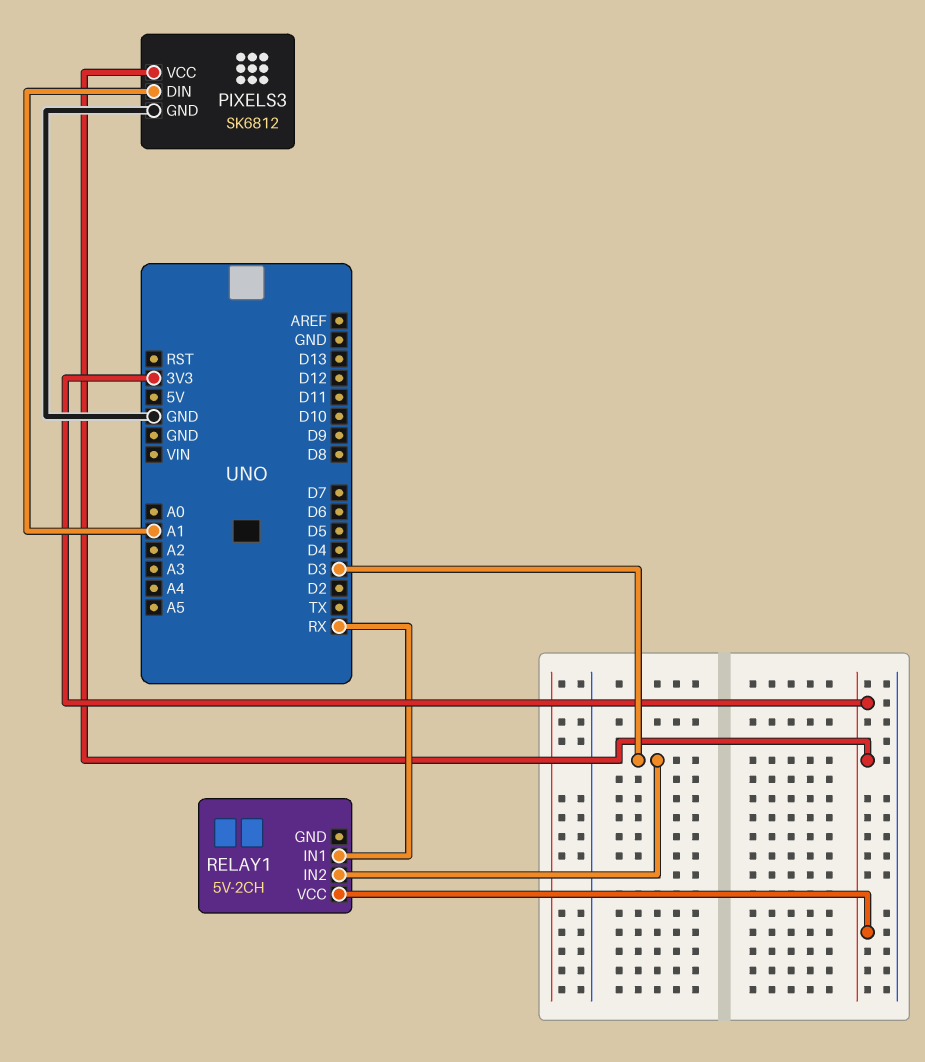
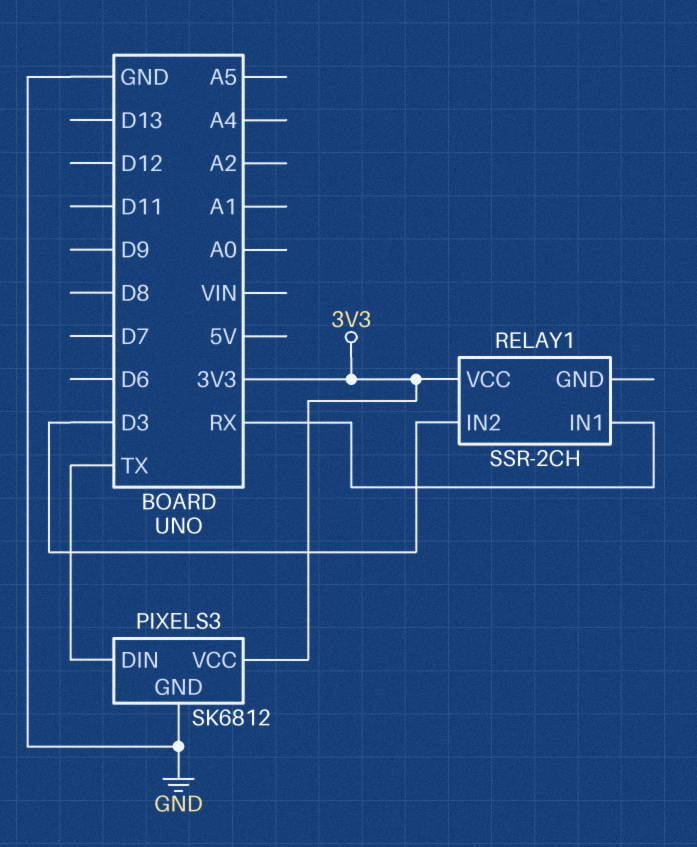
PIXELS3 pin DIN: A1 -> TX
RELAY1: 5V-2CH -> SSR-2CH

